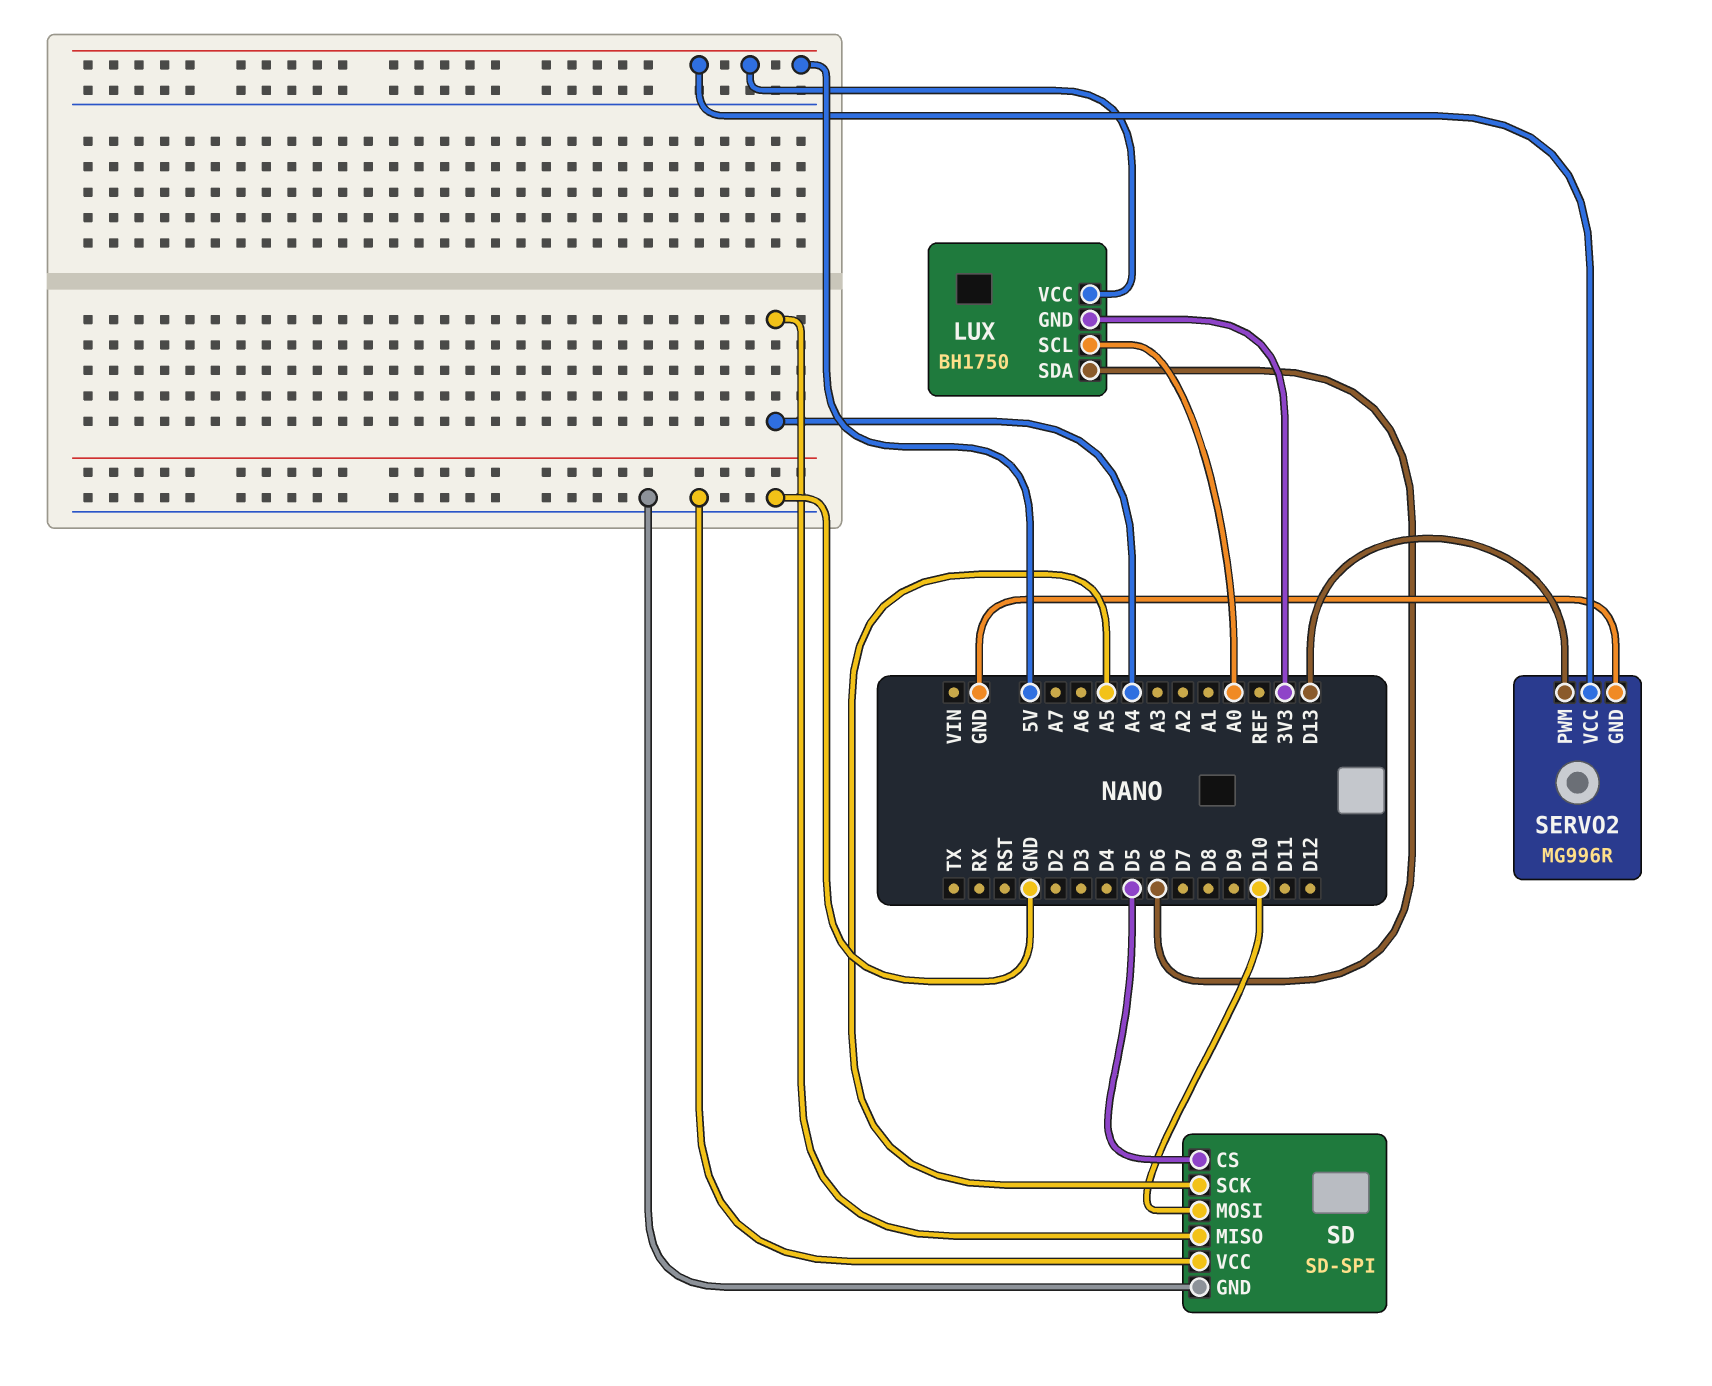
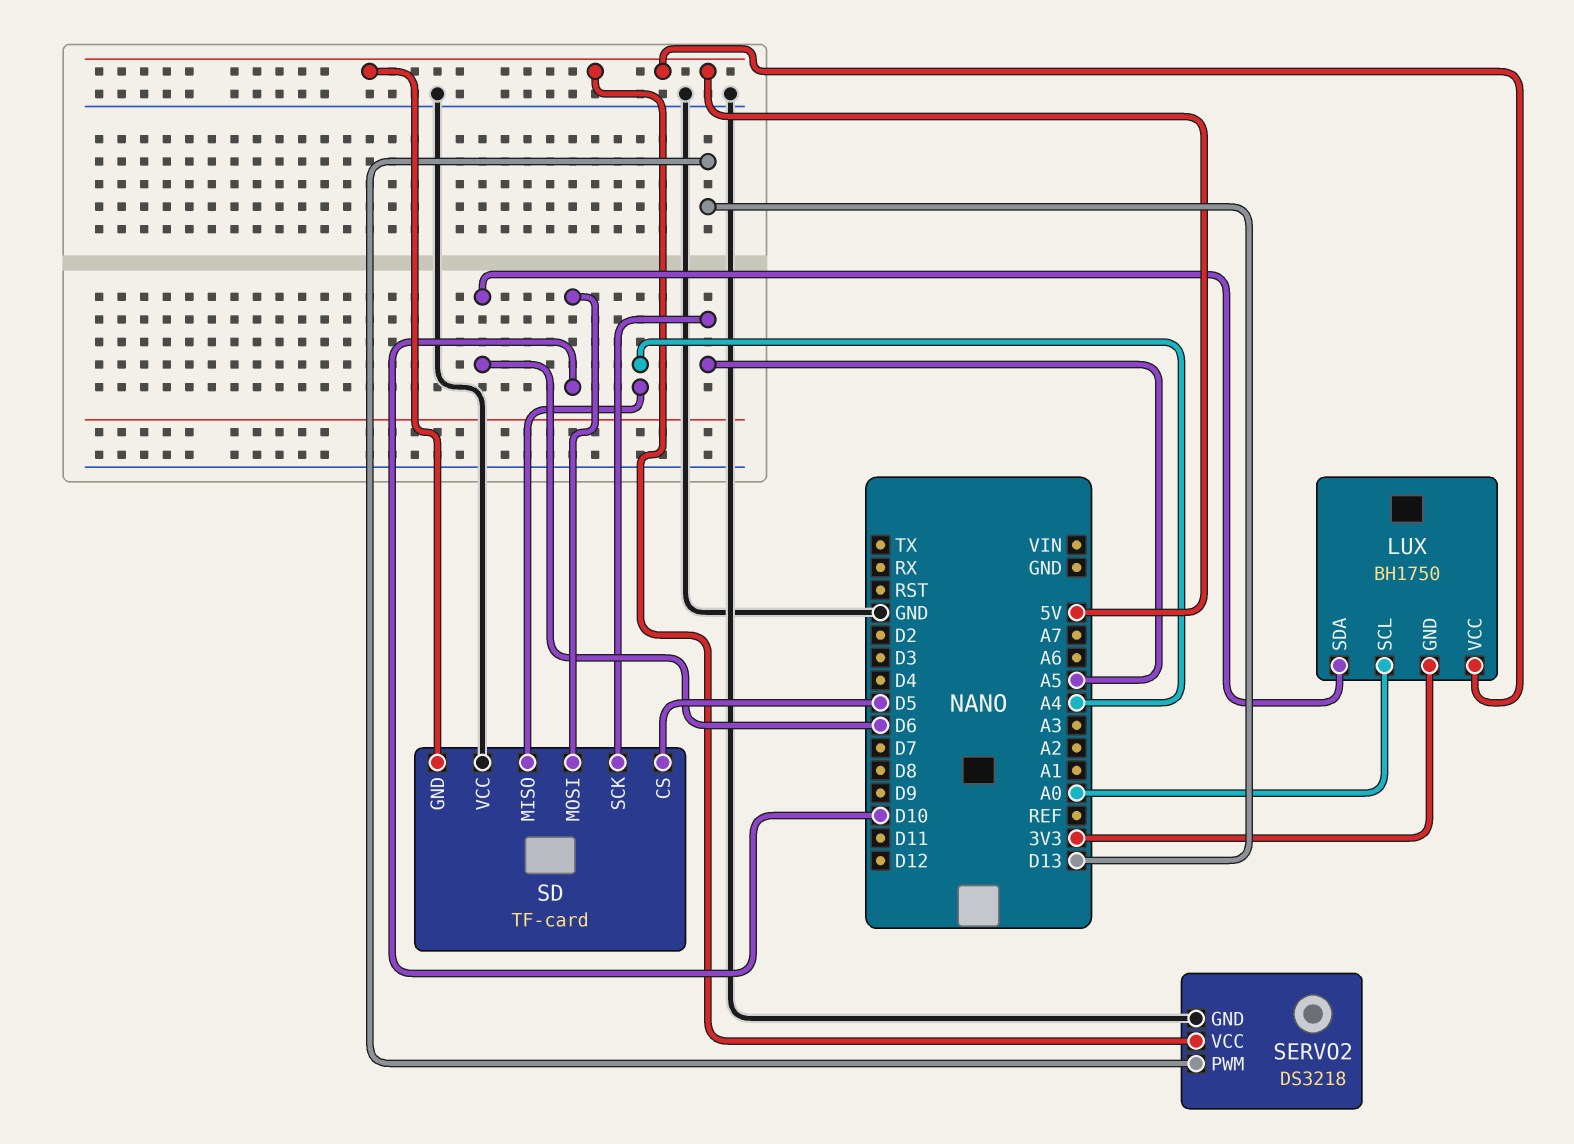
SD: SD-SPI -> TF-card
SD pin GND: GND -> 5V
SERVO2: MG996R -> DS3218

